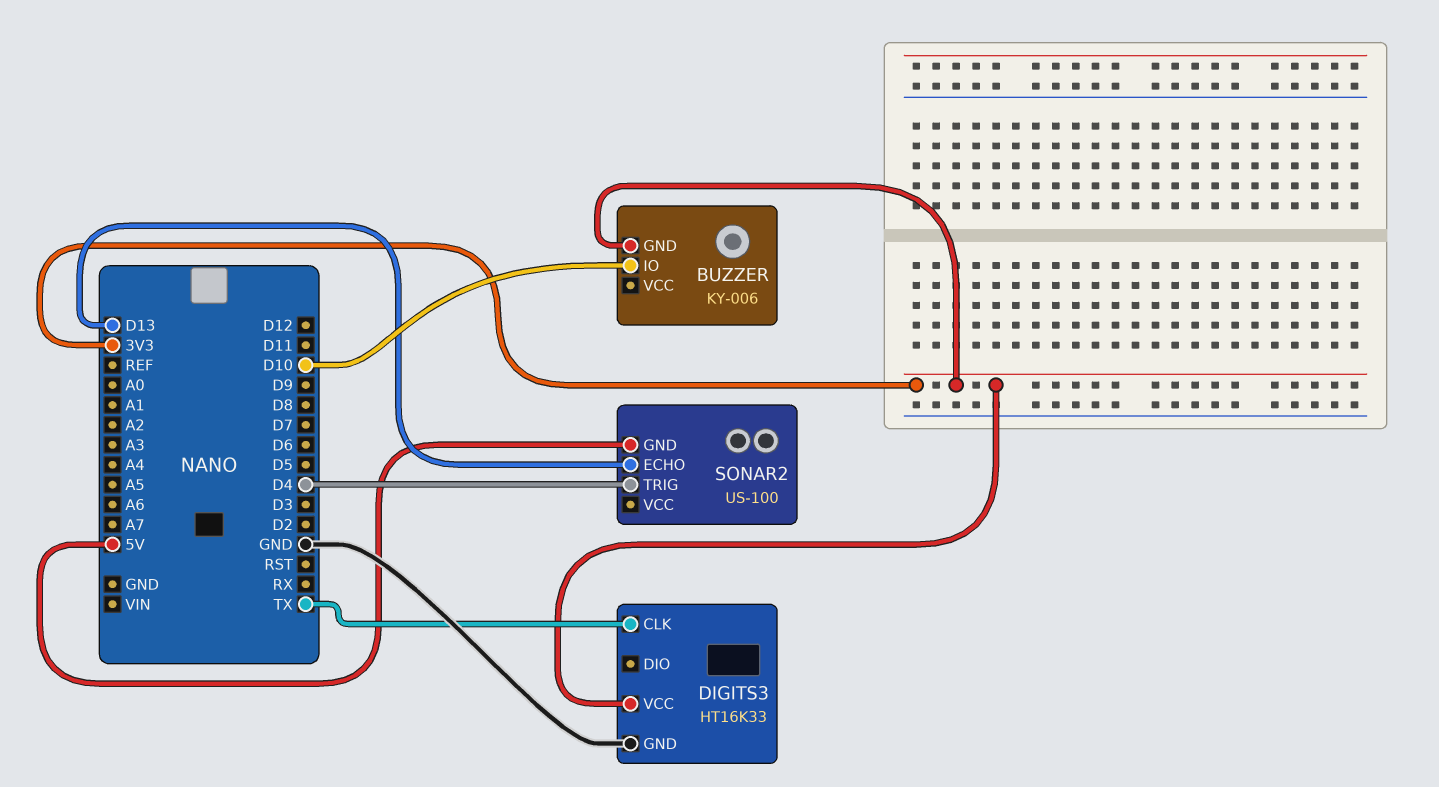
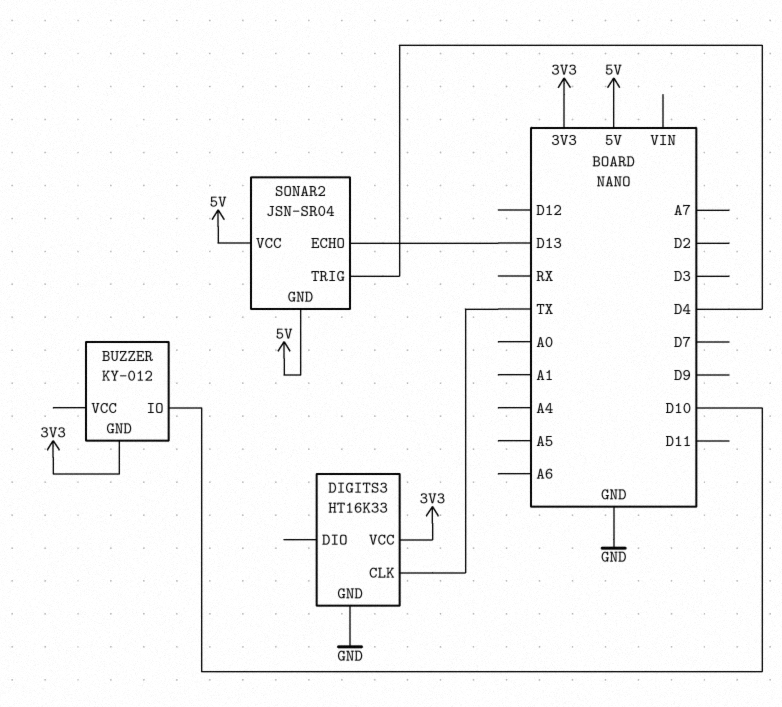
BUZZER: KY-006 -> KY-012
SONAR2: US-100 -> JSN-SR04
SONAR2 pin VCC: none -> 5V

